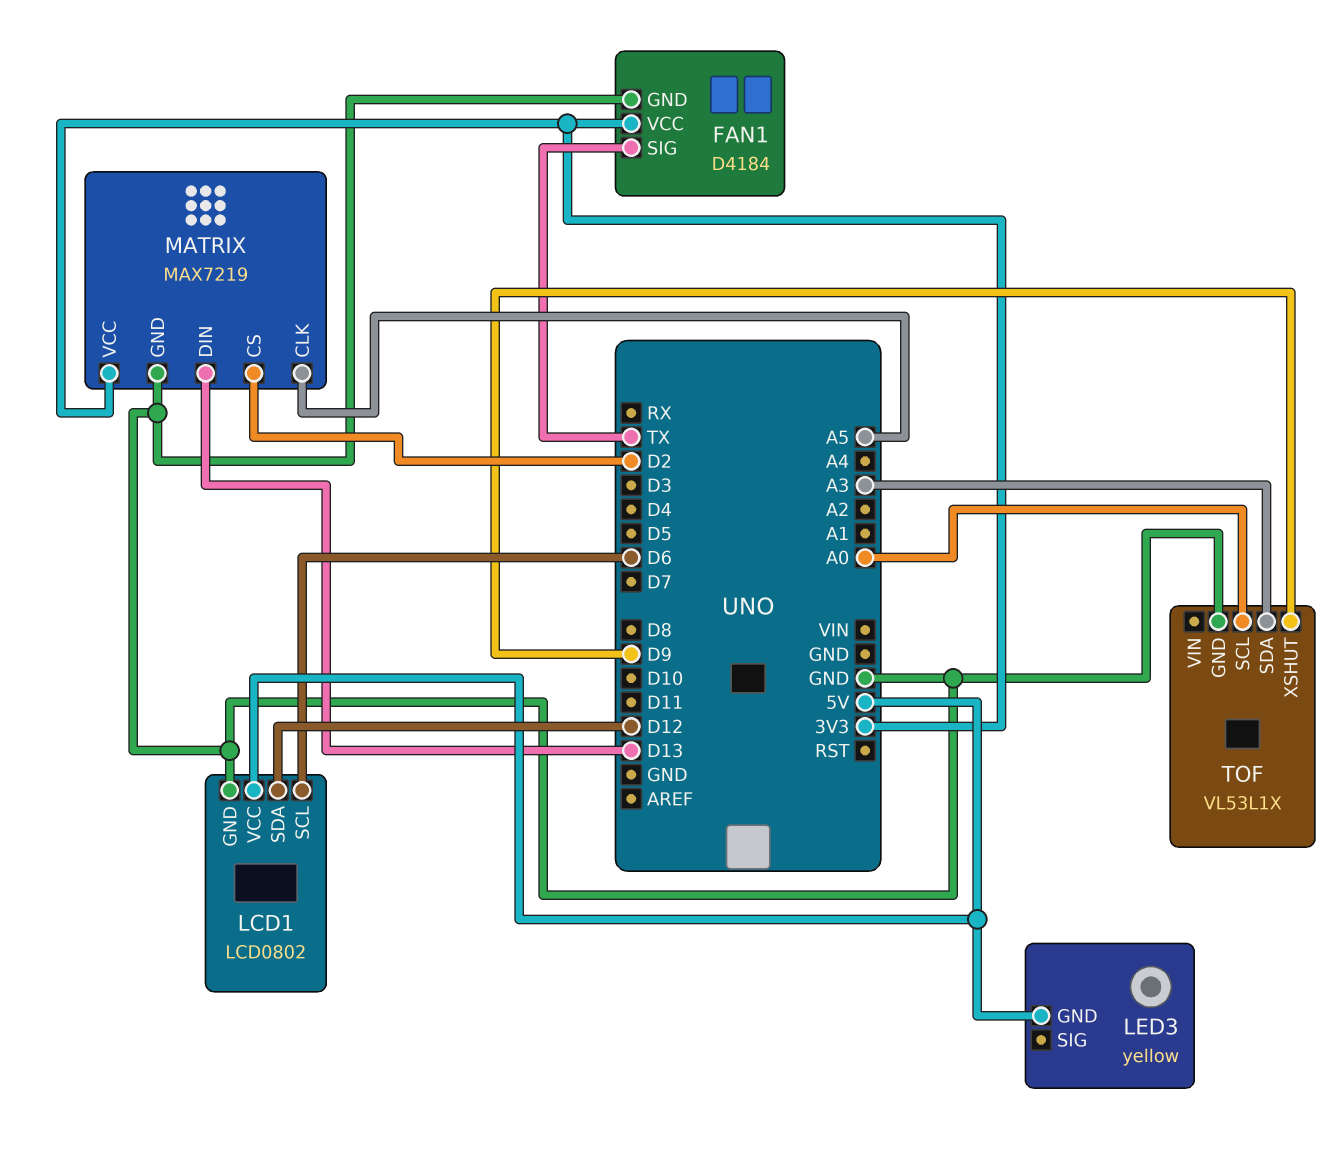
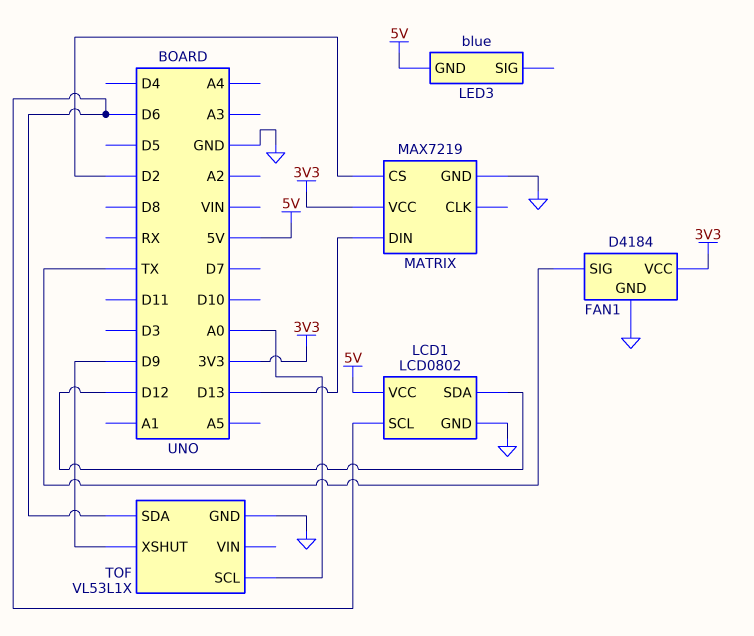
LED3: yellow -> blue
MATRIX pin CLK: A5 -> none
TOF pin SDA: A3 -> D6

